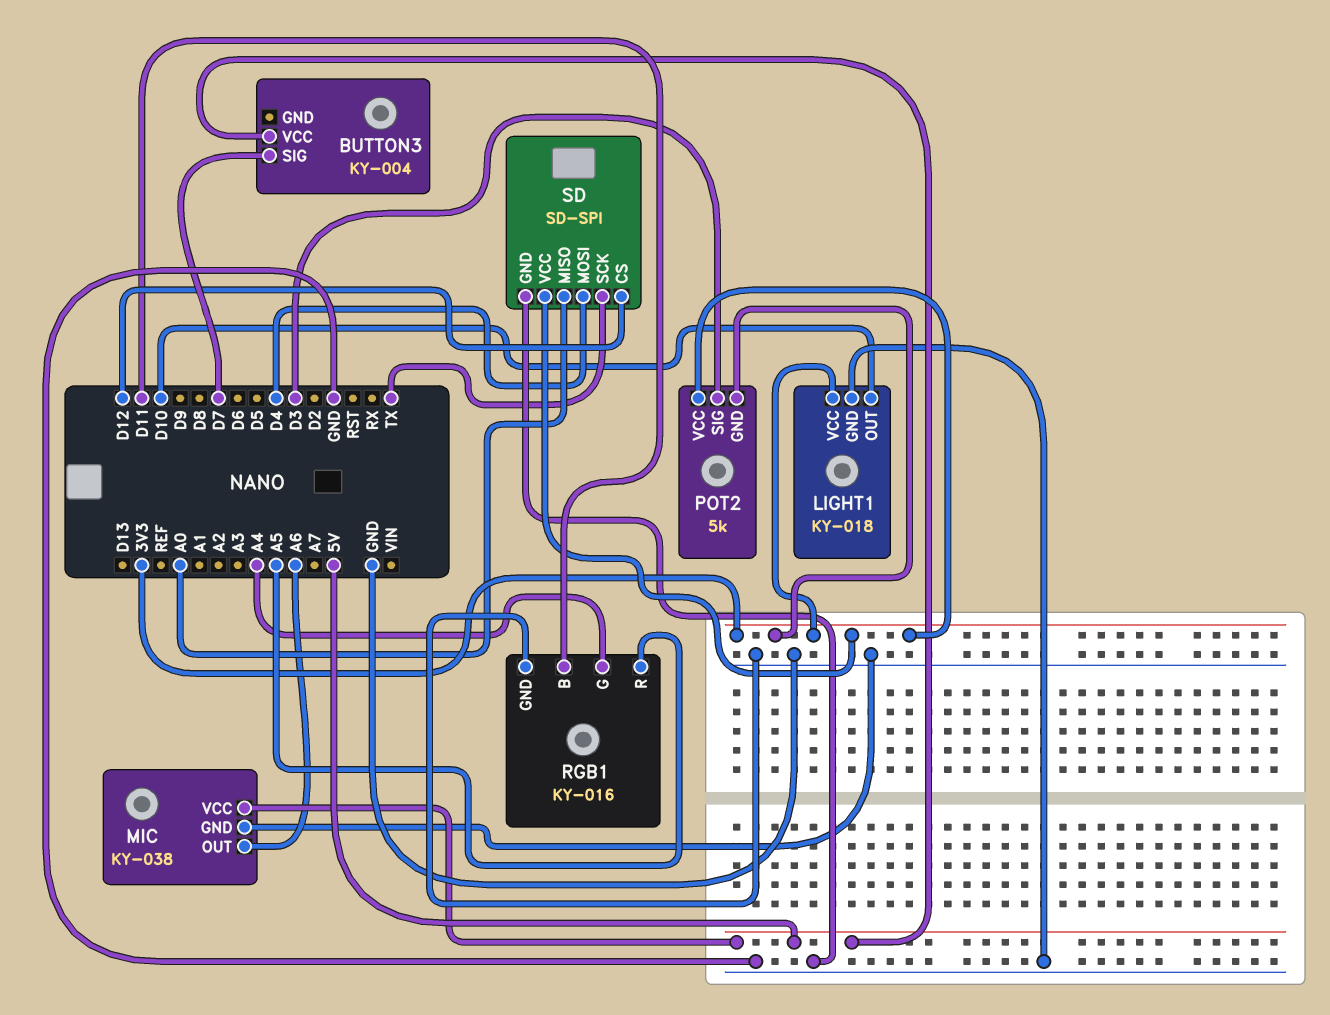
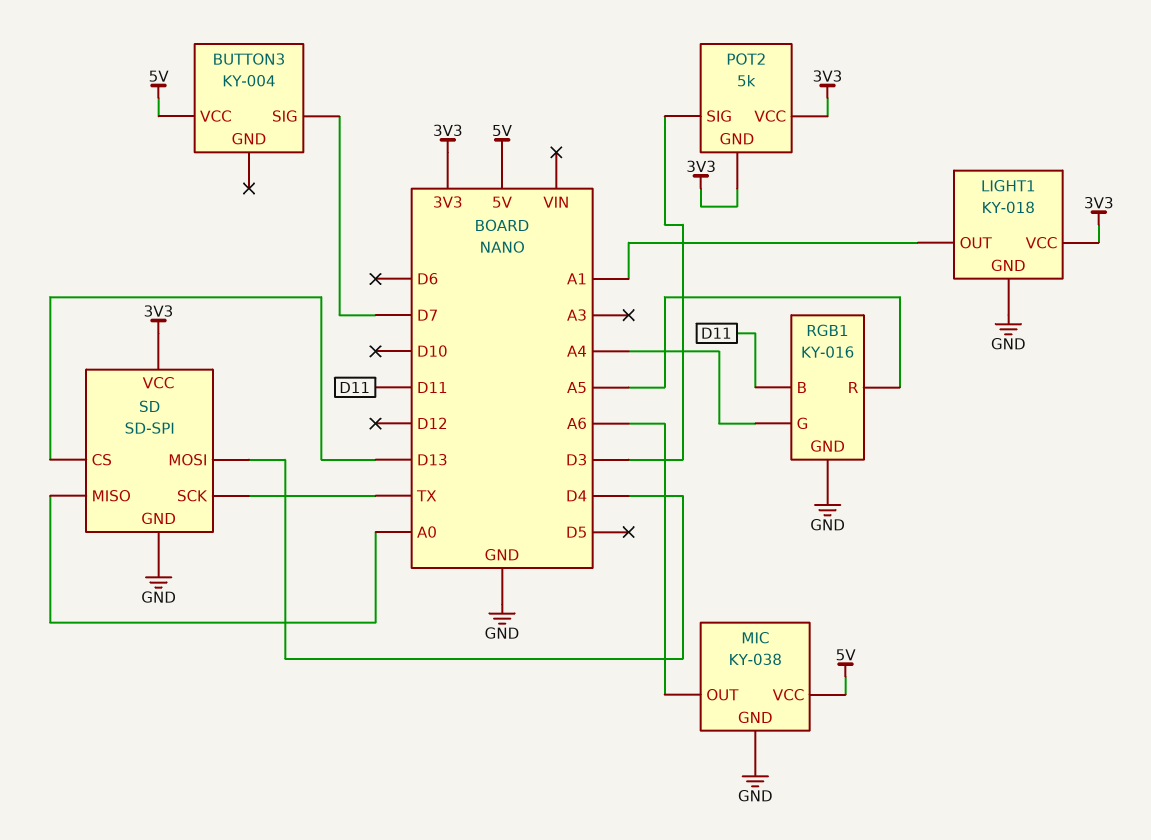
LIGHT1 pin OUT: D10 -> A1
SD pin CS: D12 -> D13

